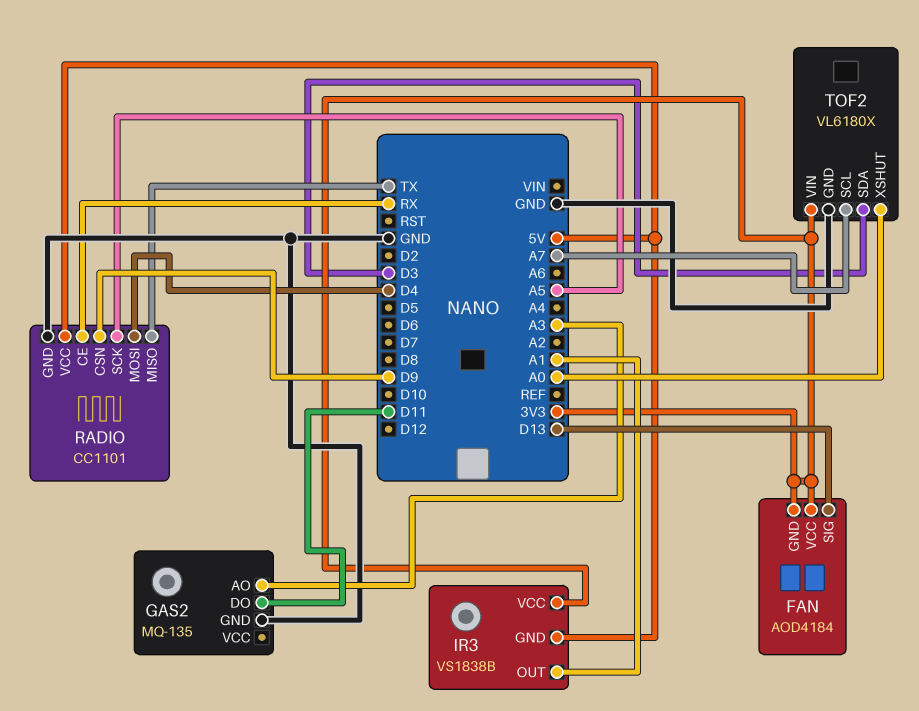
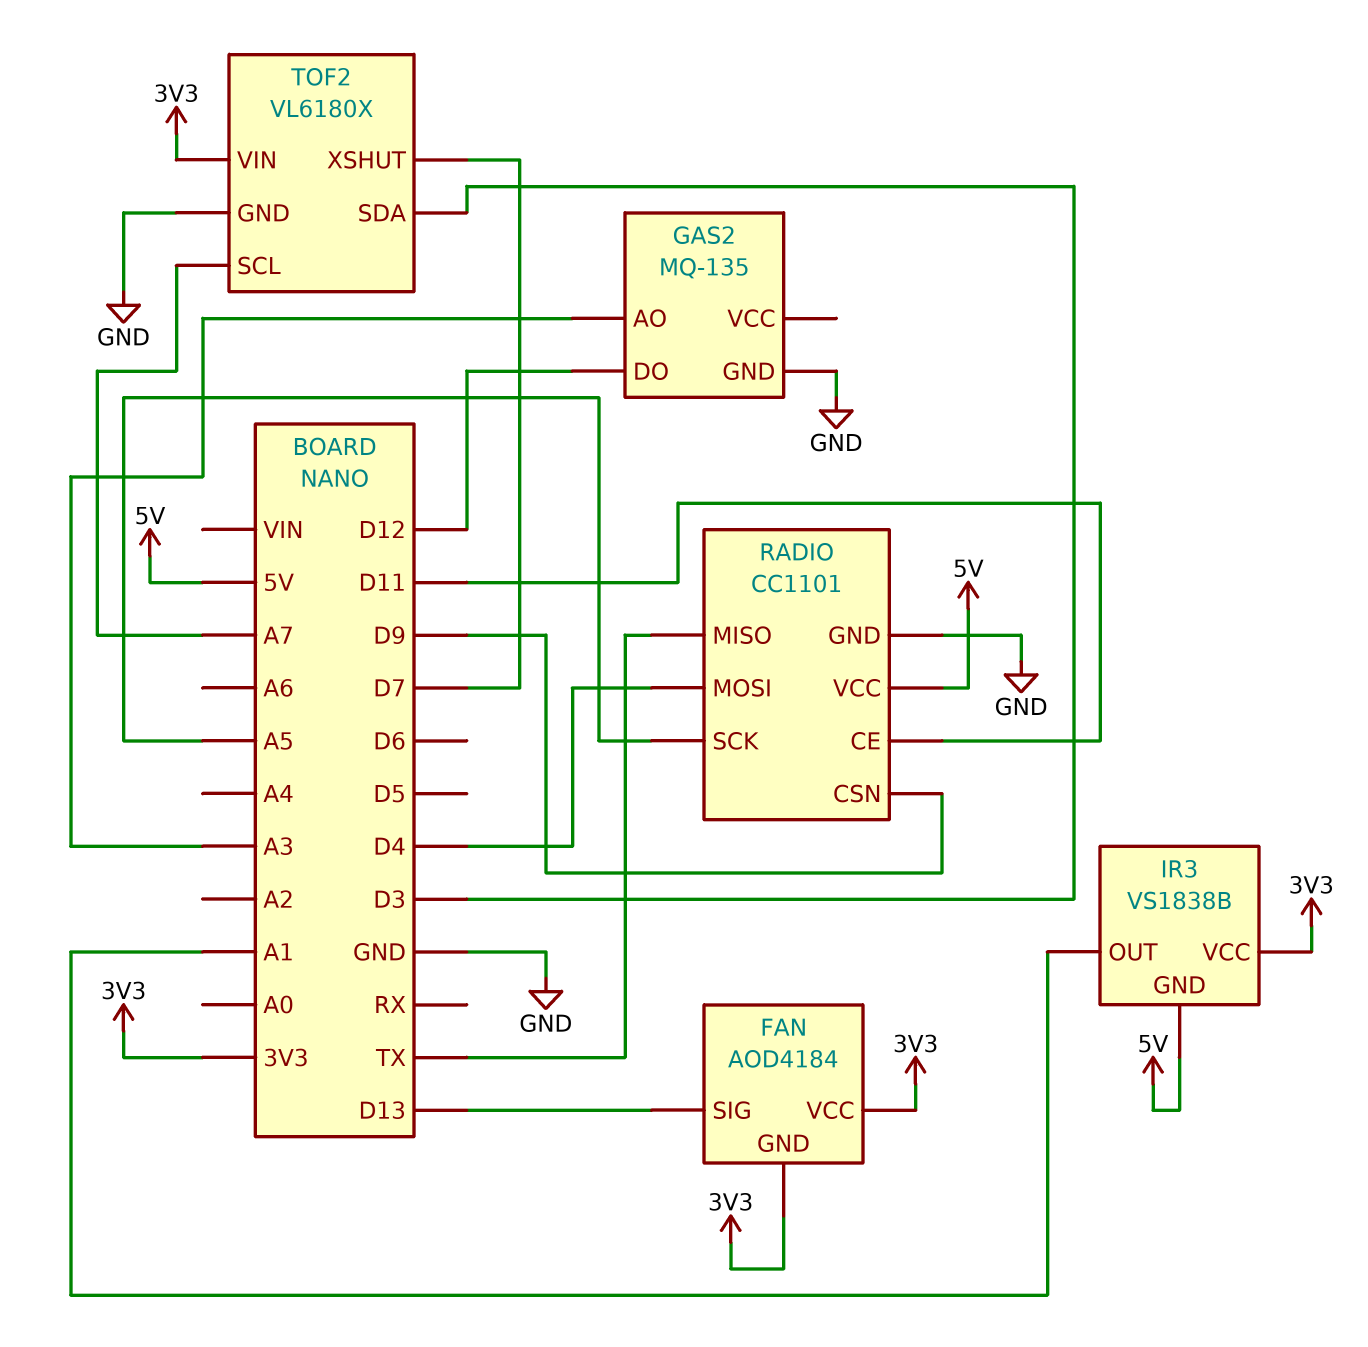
GAS2 pin DO: D11 -> D12
RADIO pin CE: RX -> D11
TOF2 pin XSHUT: A0 -> D7

